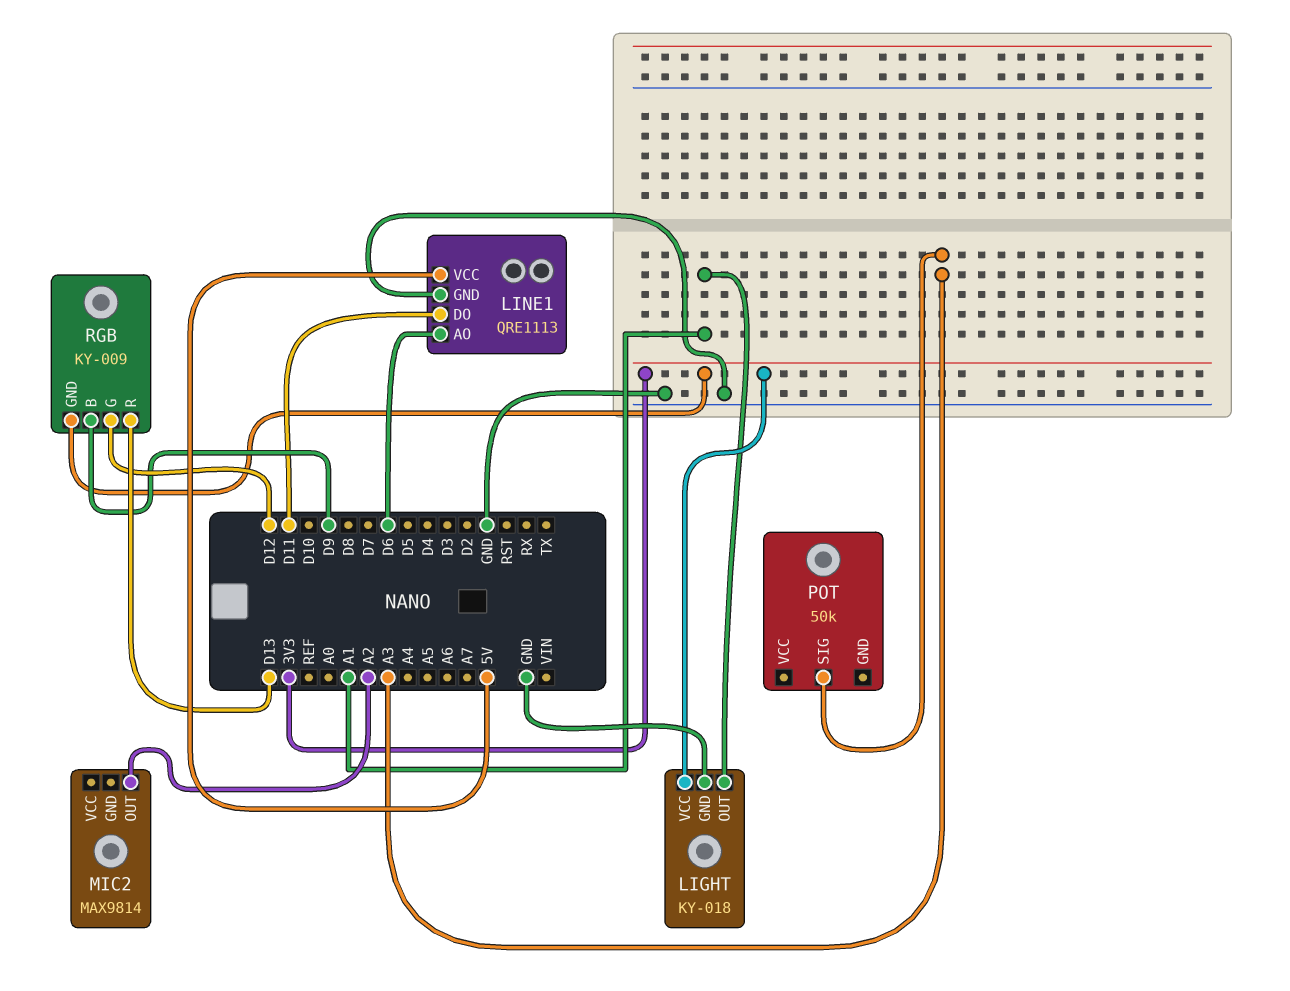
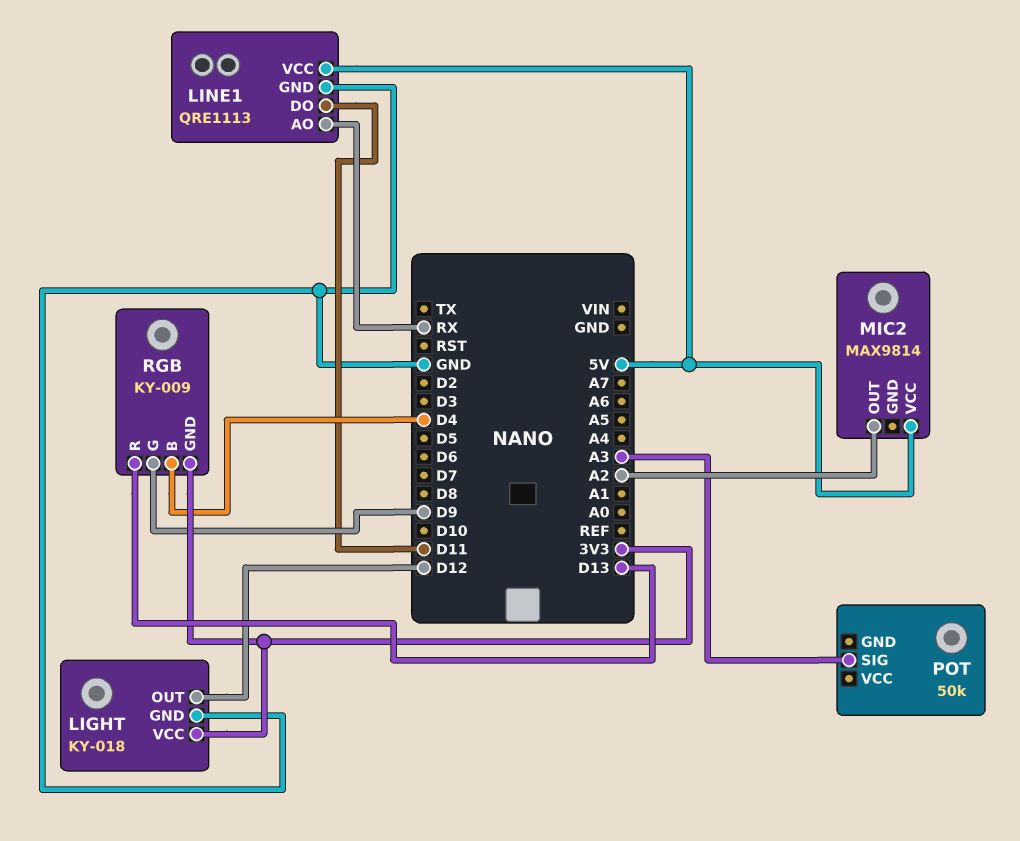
LIGHT pin OUT: A1 -> D12
LINE1 pin AO: D6 -> RX
MIC2 pin VCC: none -> 5V
RGB pin B: D9 -> D4
RGB pin G: D12 -> D9

